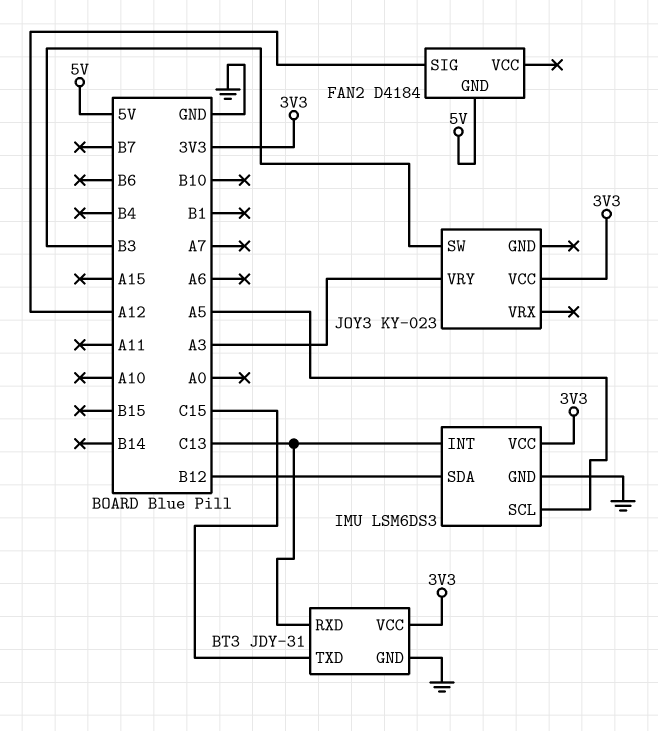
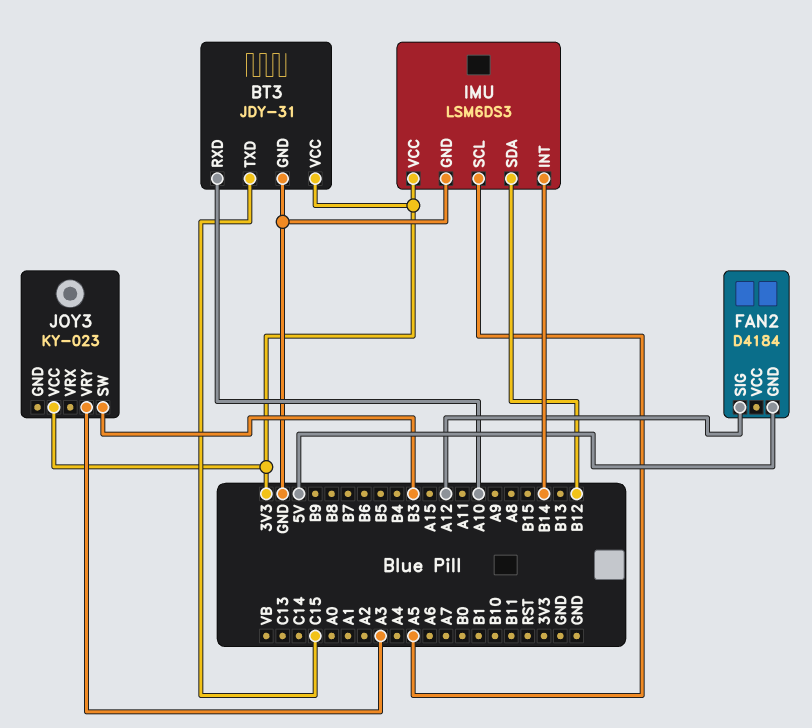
BT3 pin RXD: C13 -> A10
IMU pin INT: C13 -> B14

